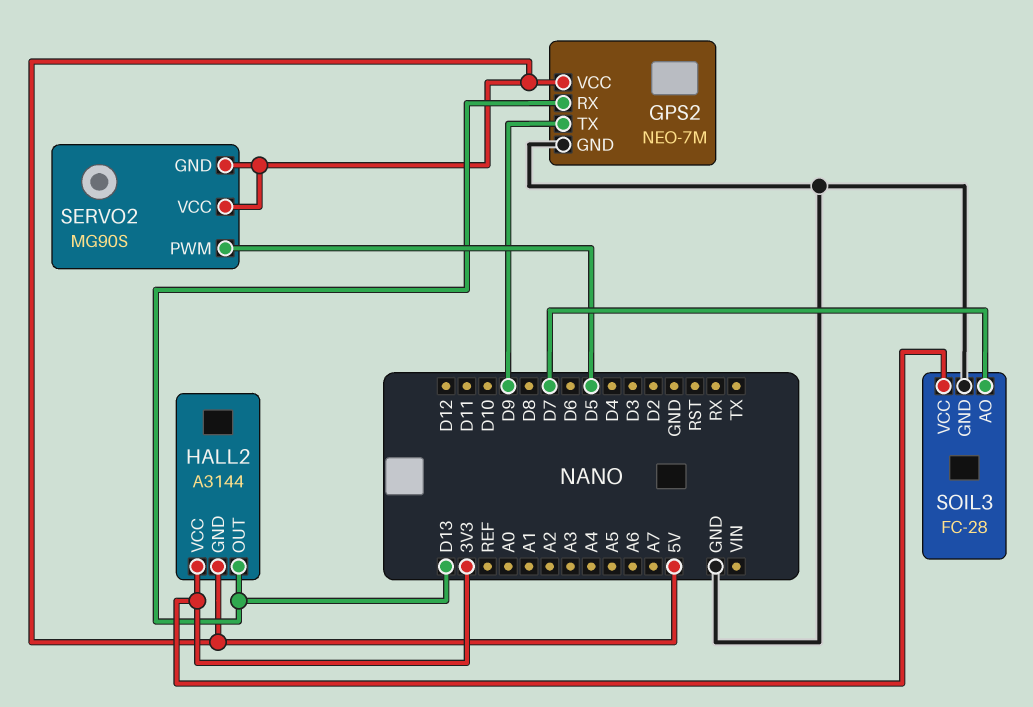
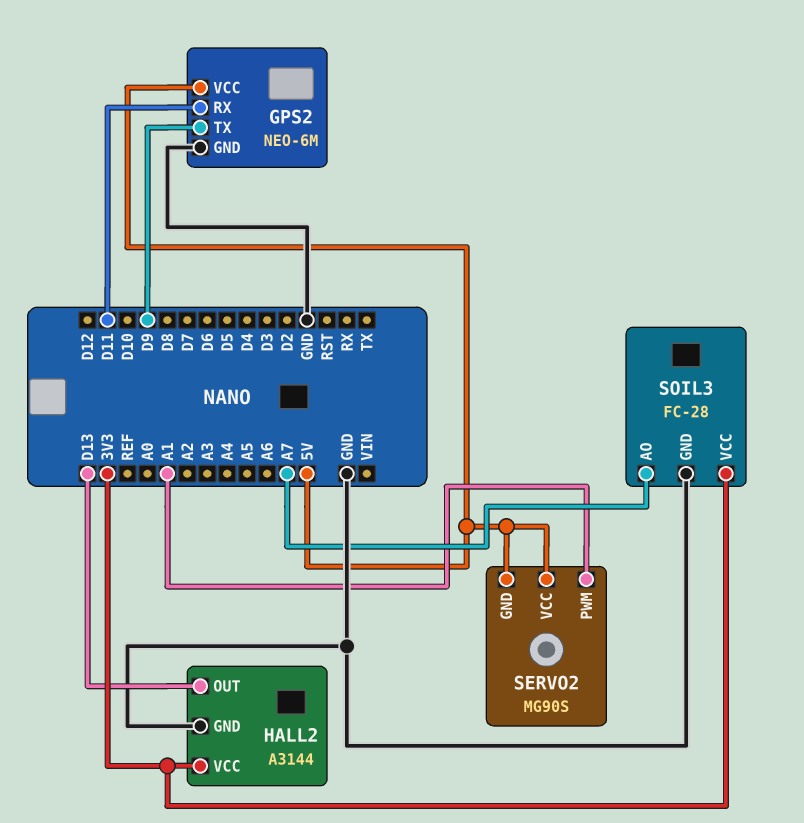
GPS2: NEO-7M -> NEO-6M
GPS2 pin RX: D13 -> D11
HALL2 pin GND: 5V -> GND
SERVO2 pin PWM: D5 -> A1
SOIL3 pin AO: D7 -> A7

